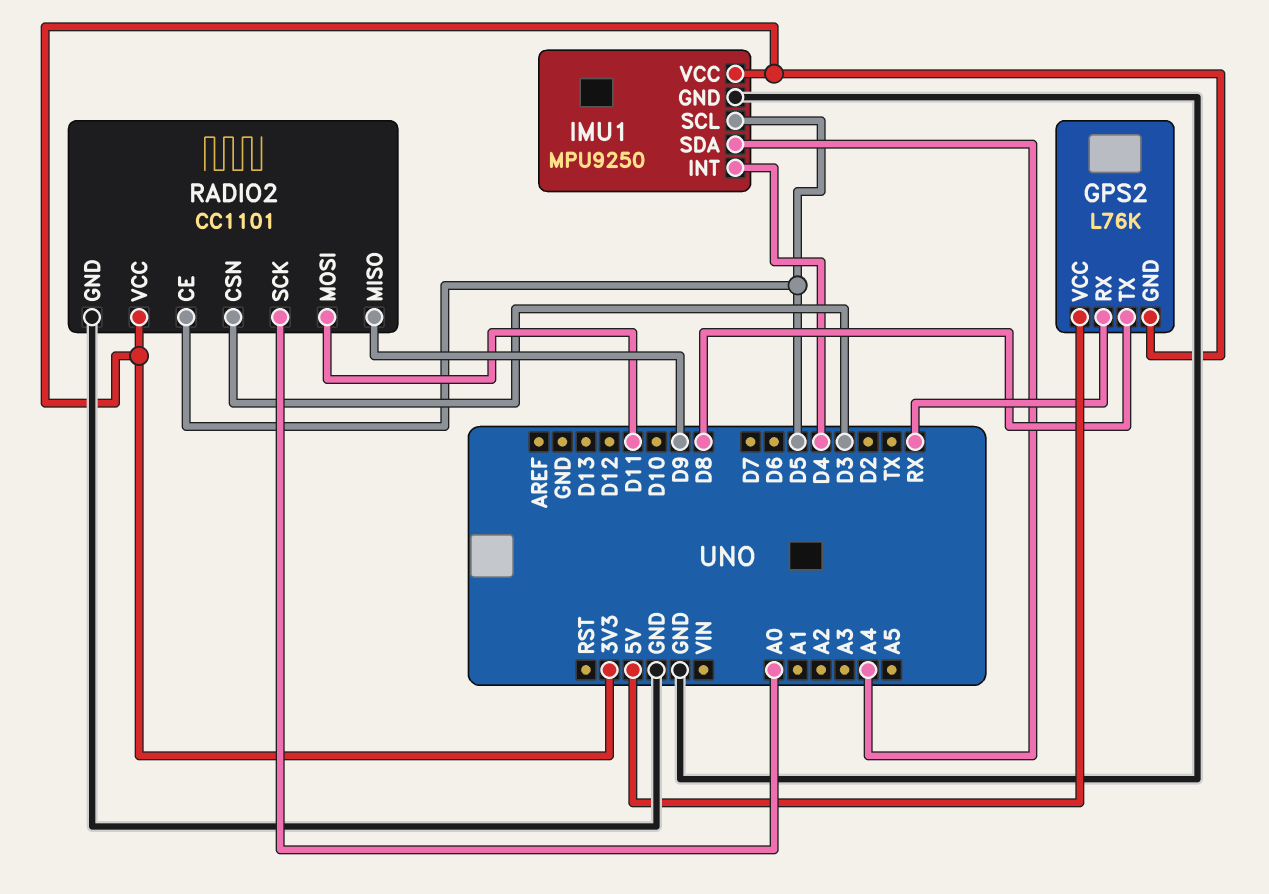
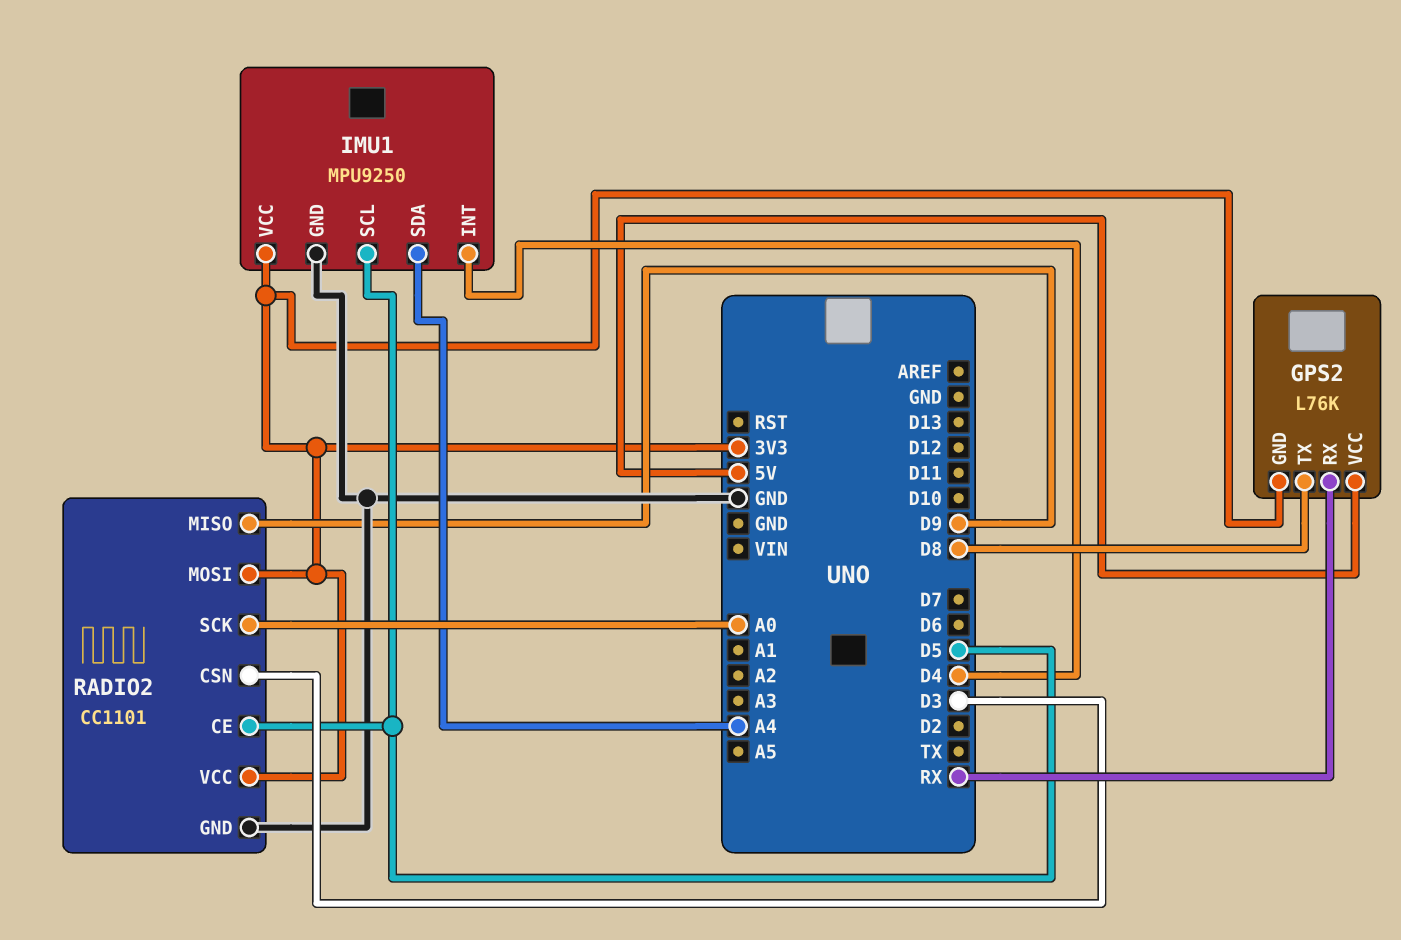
RADIO2 pin MOSI: D11 -> 3V3

